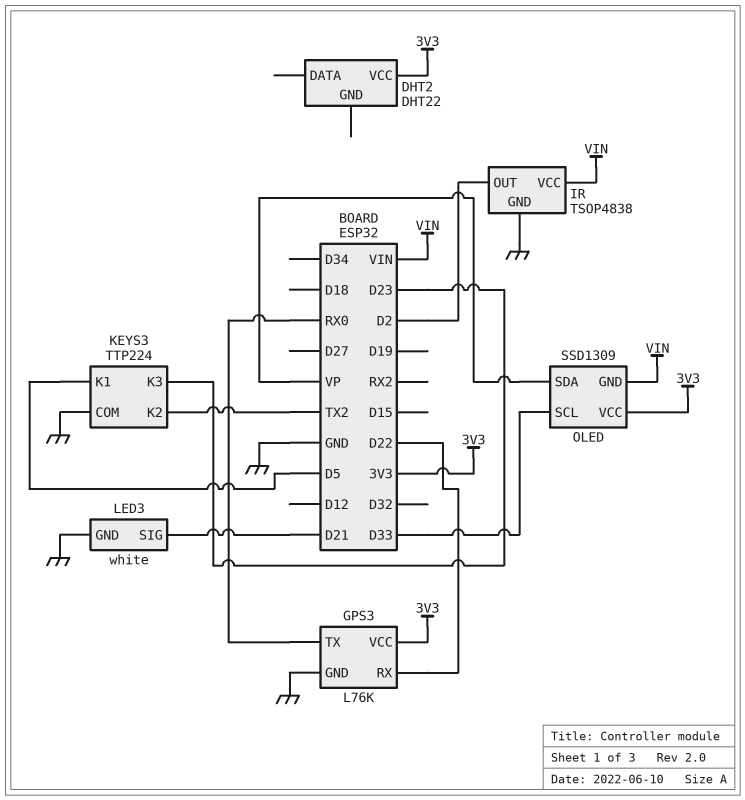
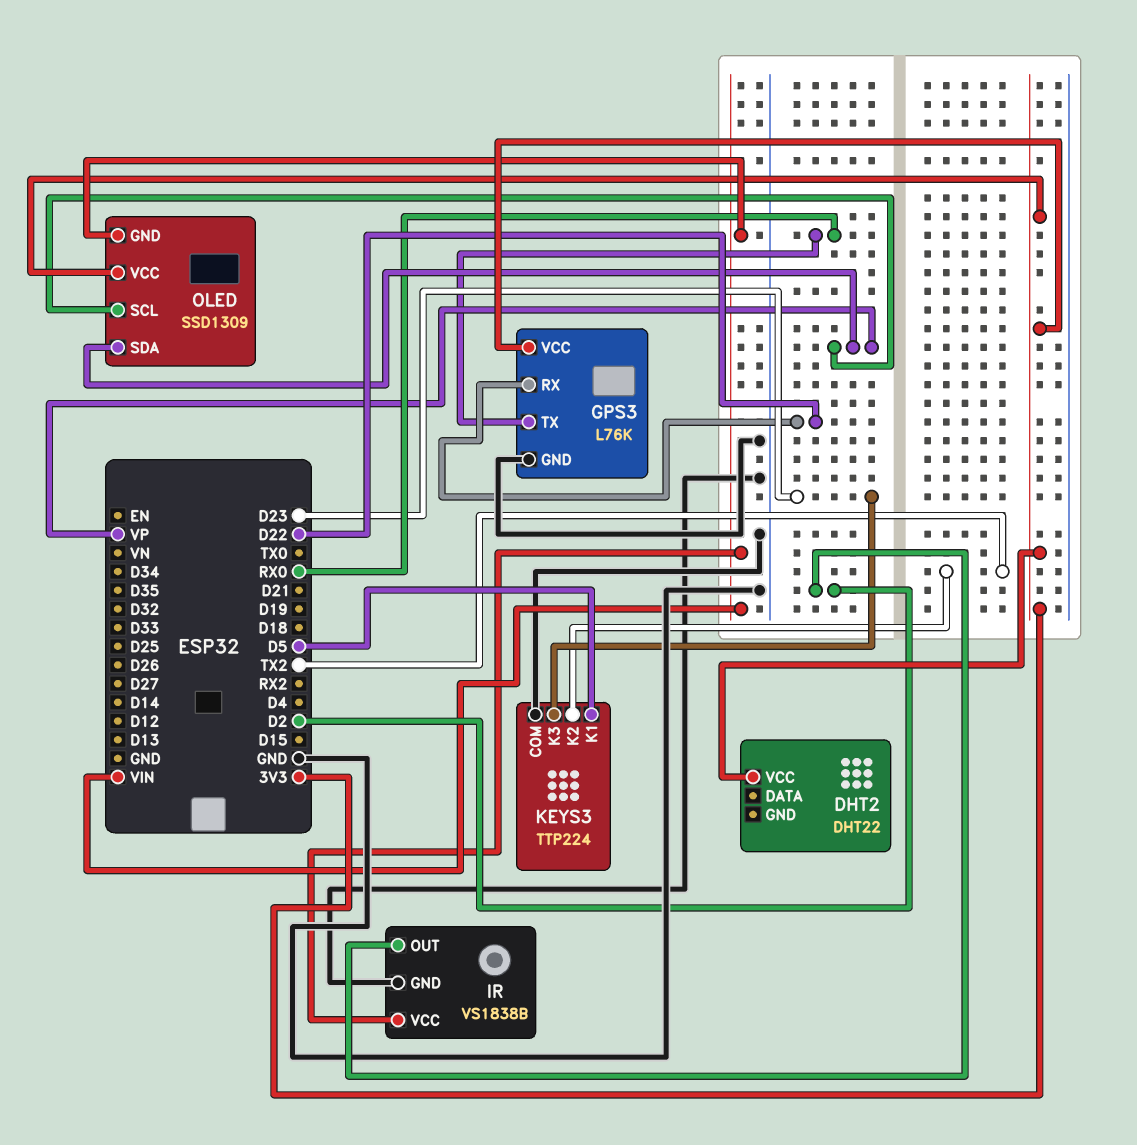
IR: TSOP4838 -> VS1838B
LED3: white -> none
LED3 pin GND: GND -> none
LED3 pin SIG: D21 -> none
OLED pin SCL: D33 -> VP

